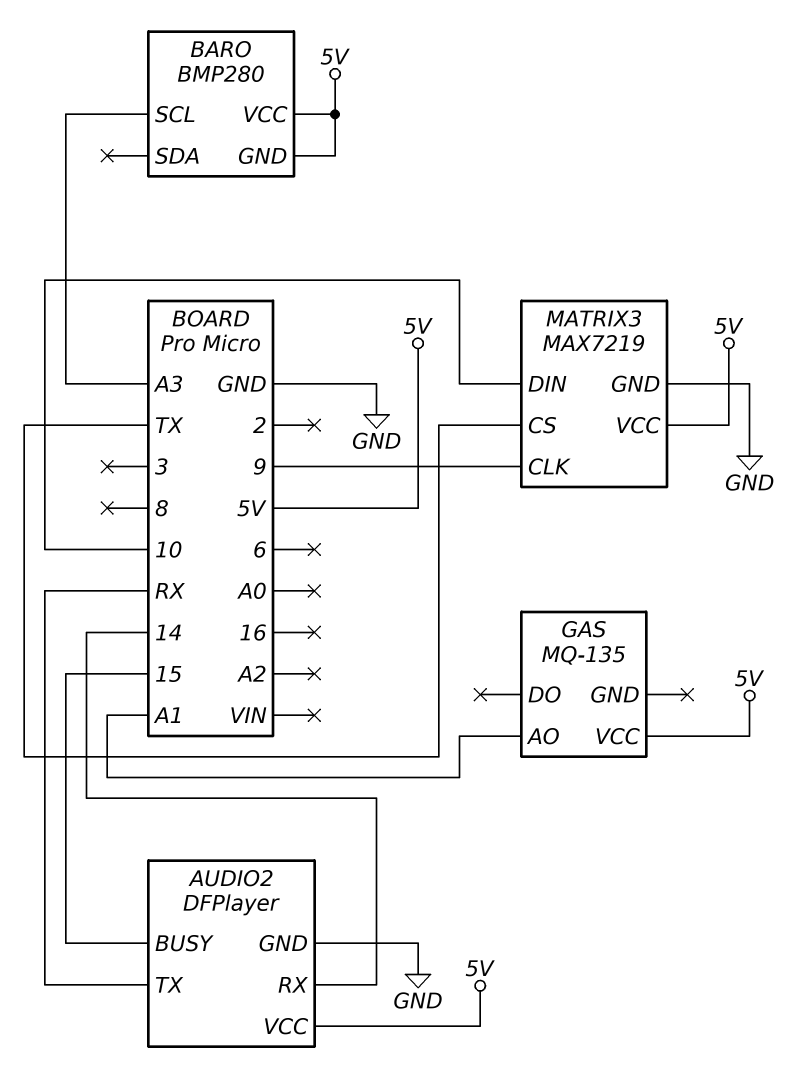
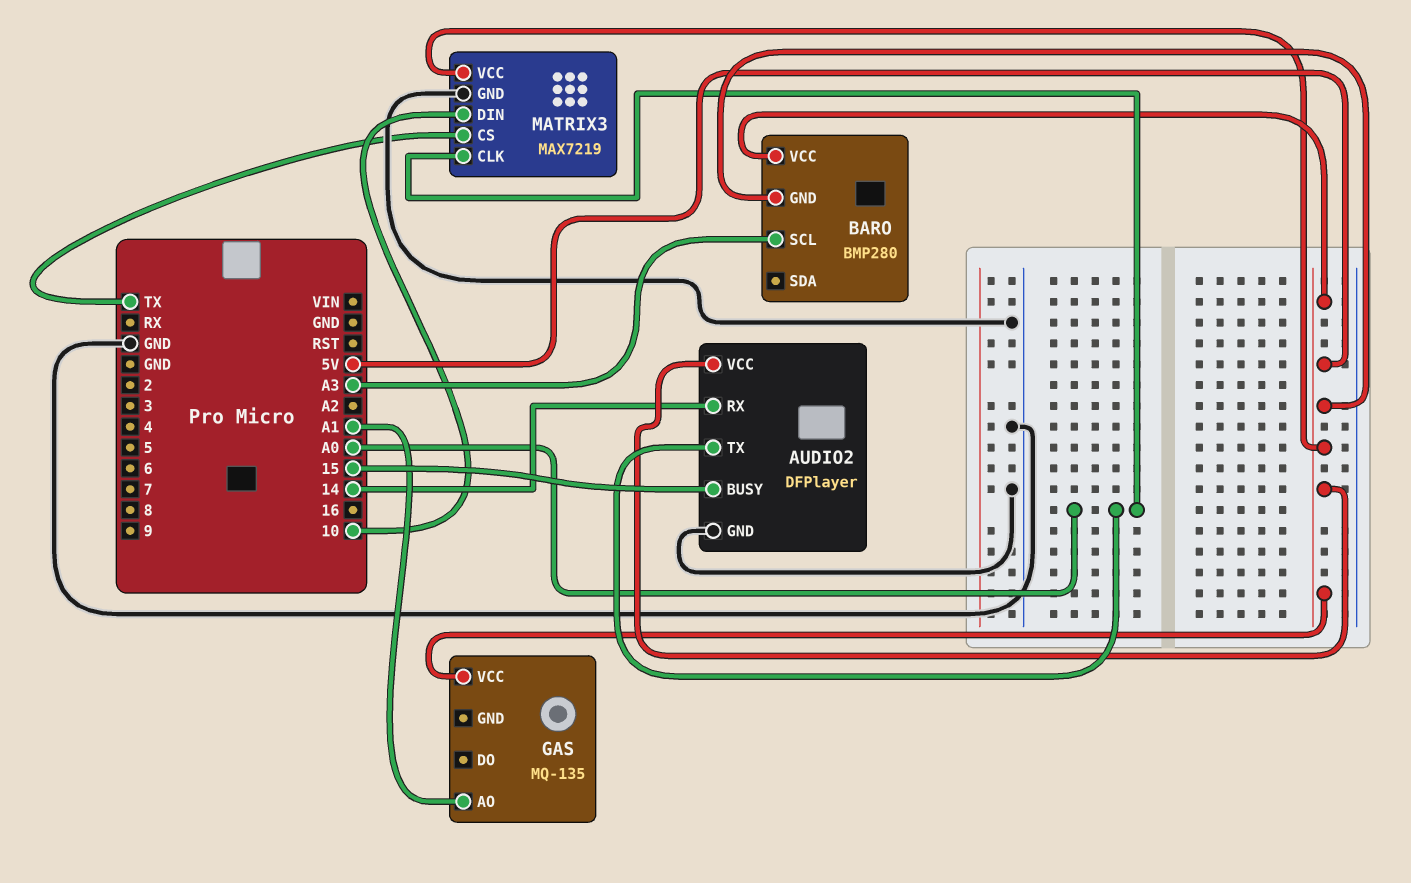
AUDIO2 pin TX: RX -> A0
MATRIX3 pin CLK: 9 -> A0

